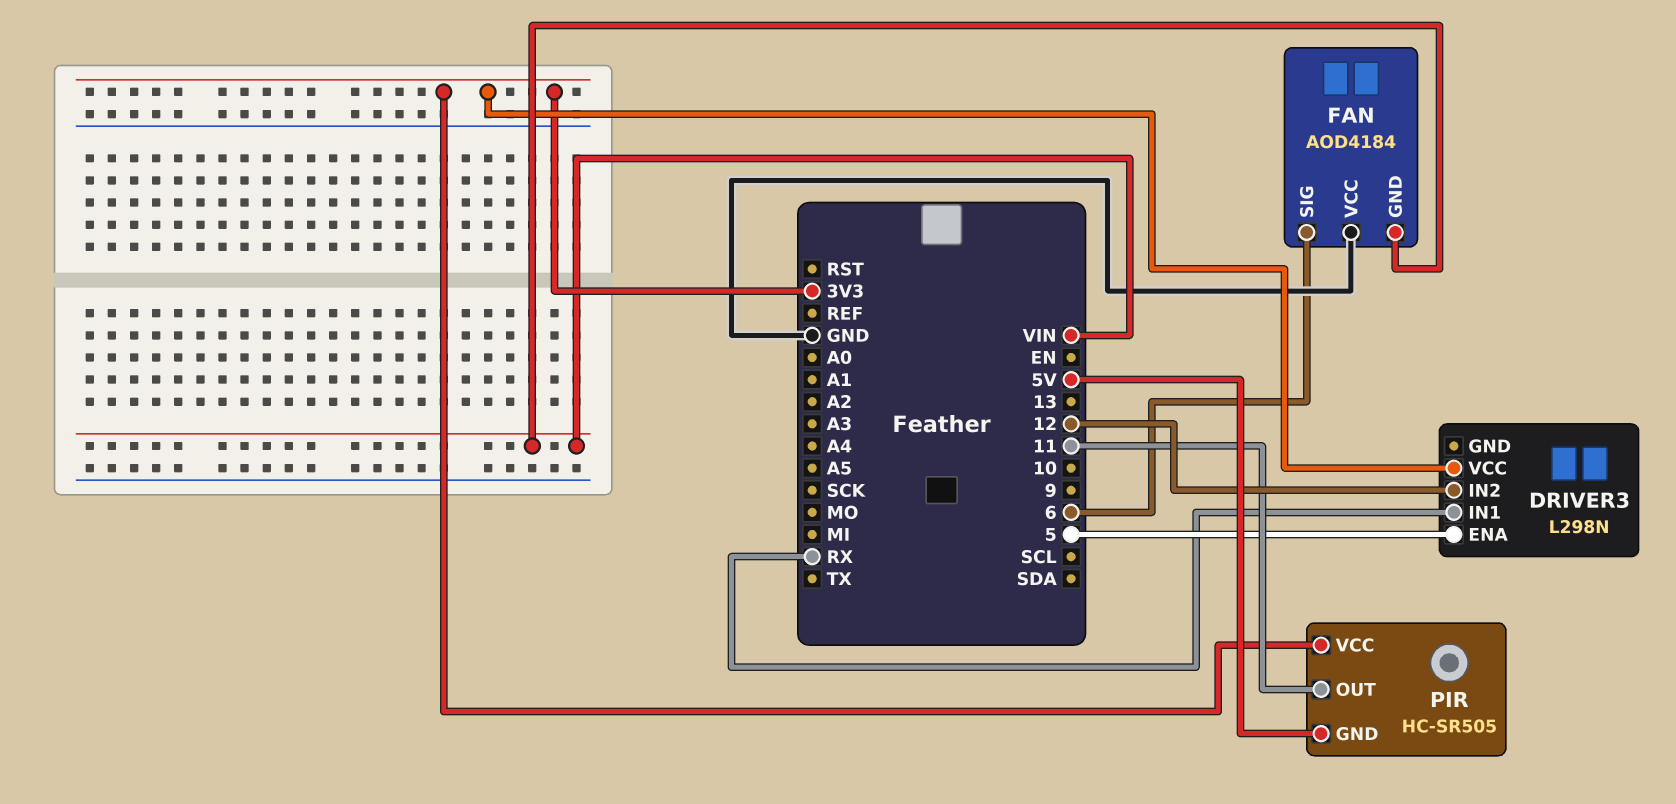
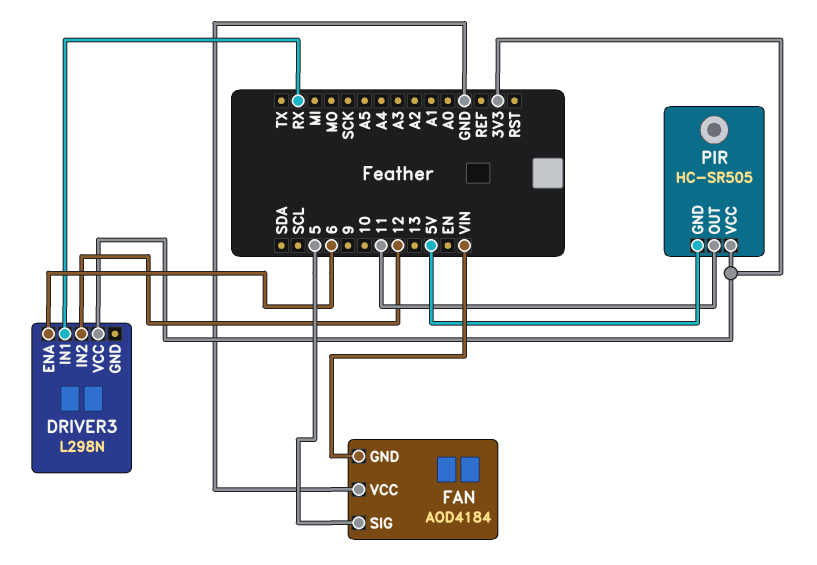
DRIVER3 pin ENA: 5 -> 6
FAN pin SIG: 6 -> 5

